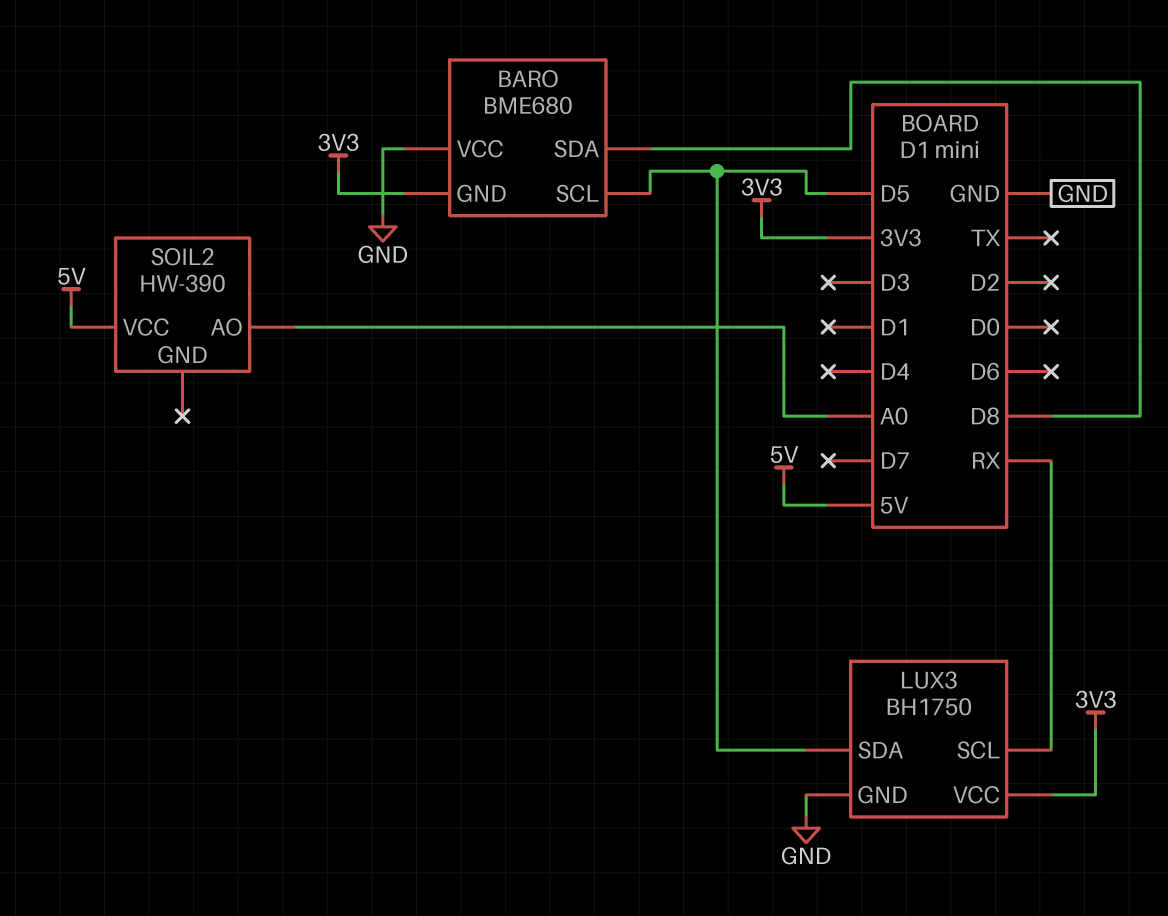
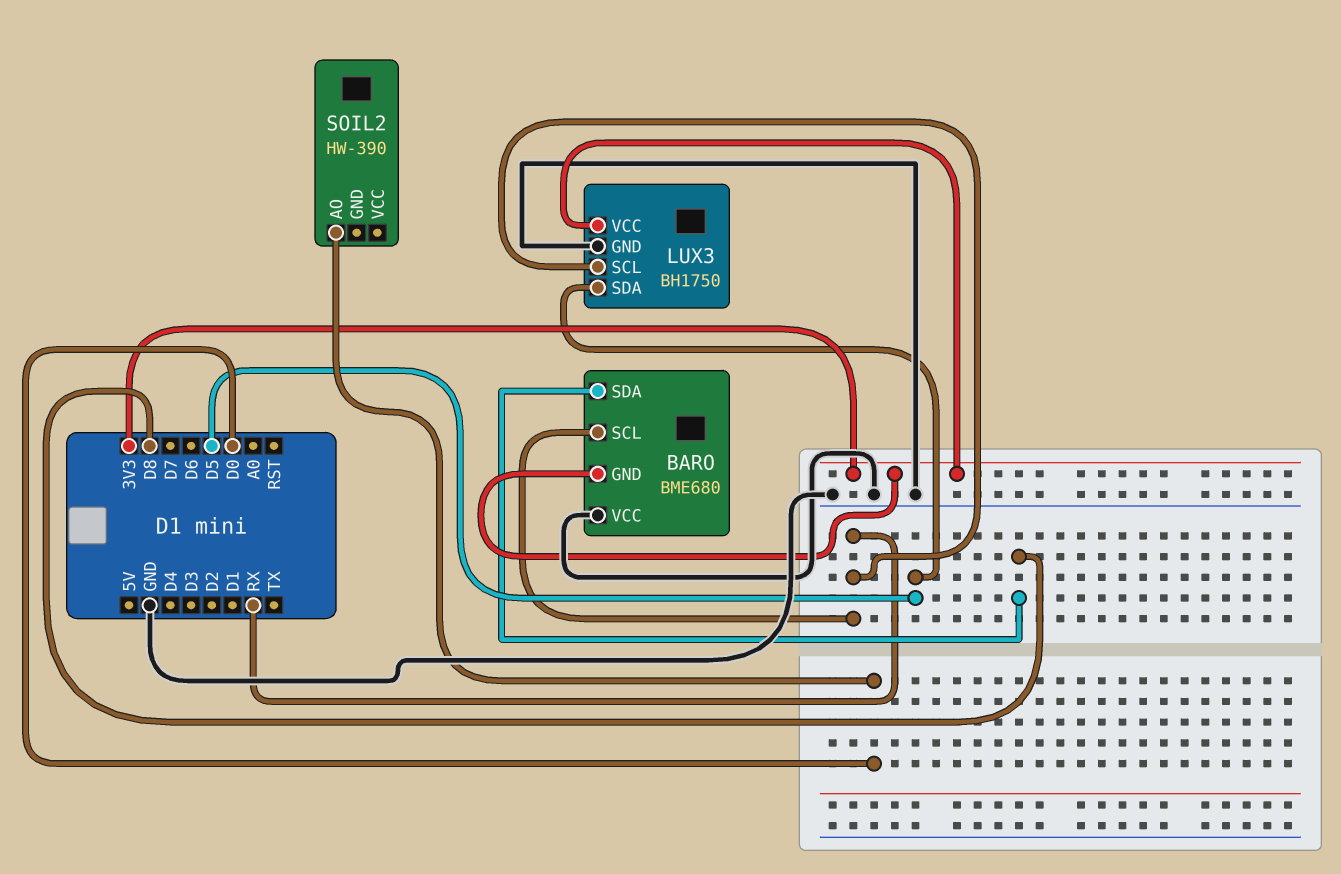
BARO pin SCL: D5 -> RX
SOIL2 pin AO: A0 -> D0
SOIL2 pin VCC: 5V -> none

